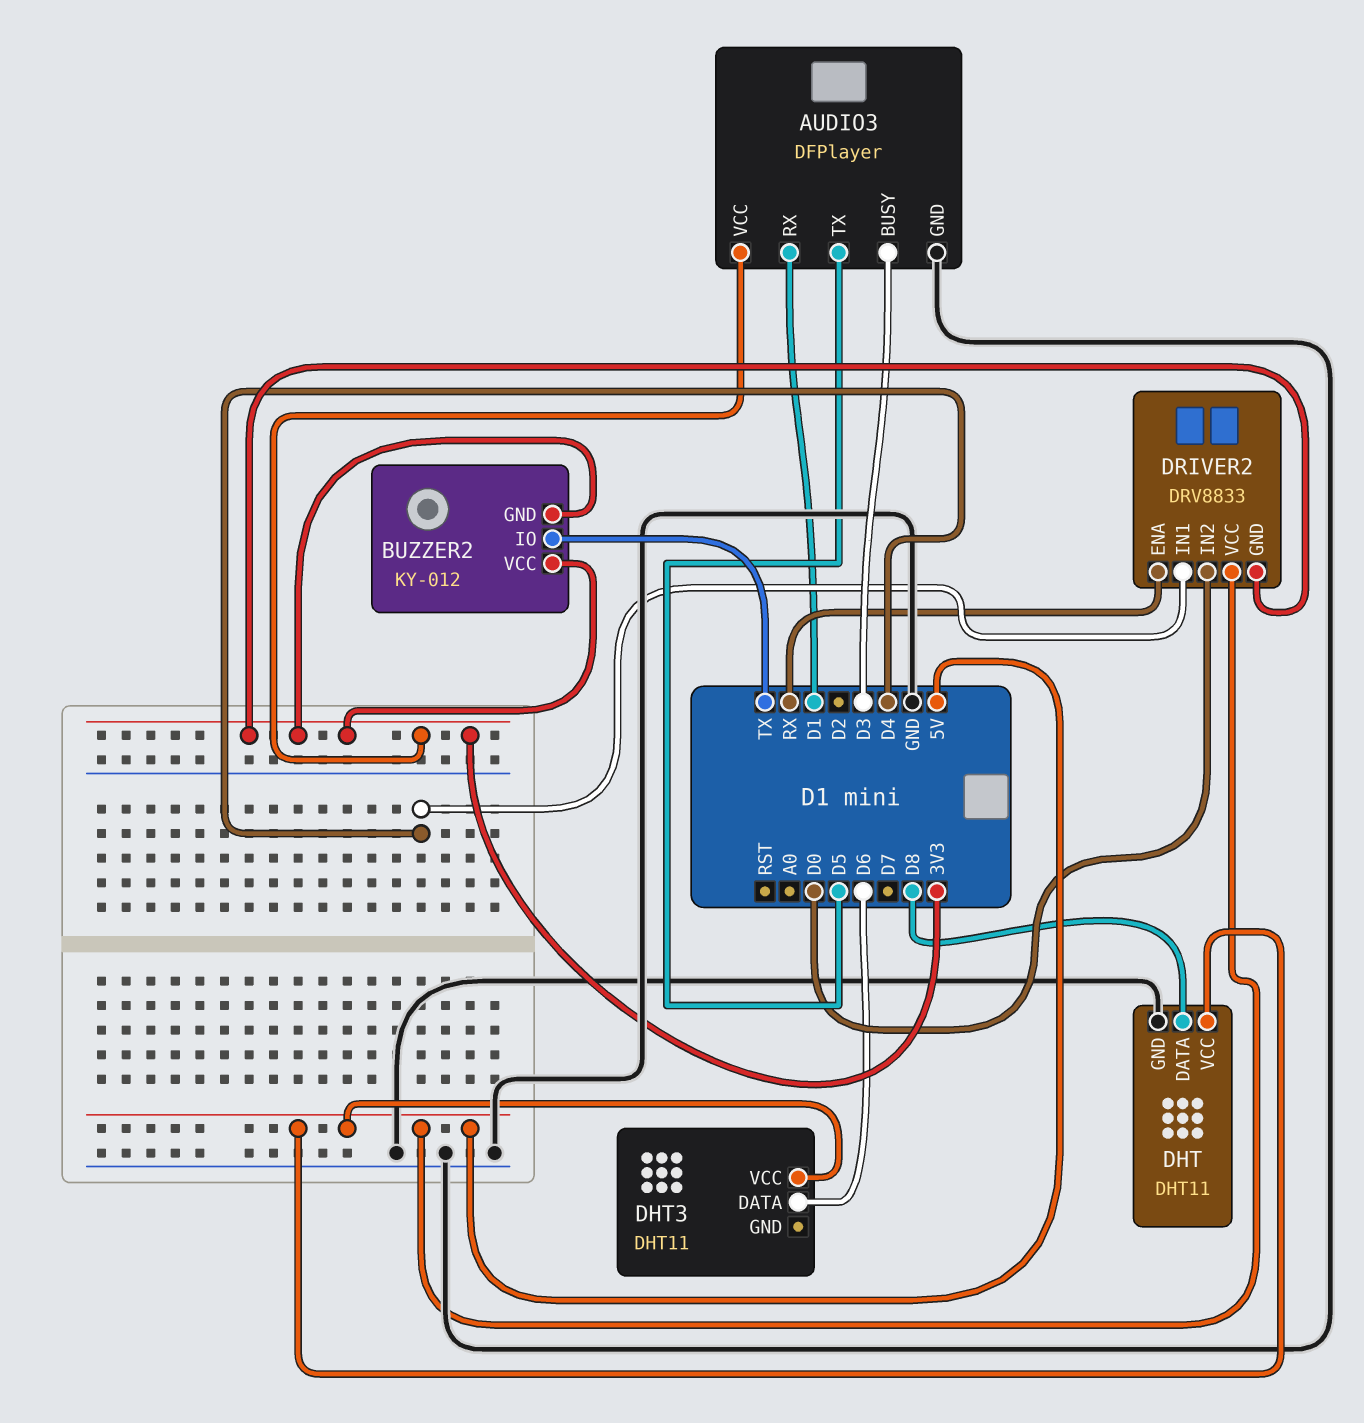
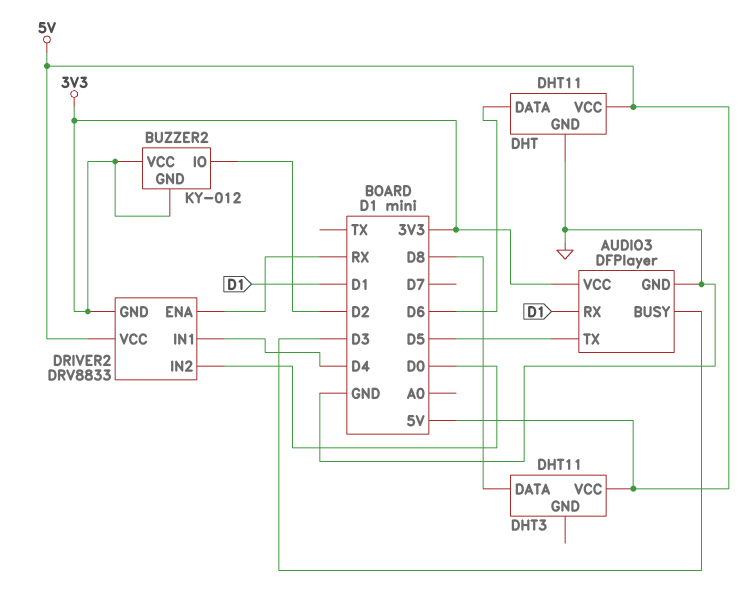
BUZZER2 pin IO: TX -> D2
DHT pin DATA: D8 -> D6
DHT3 pin DATA: D6 -> D8

